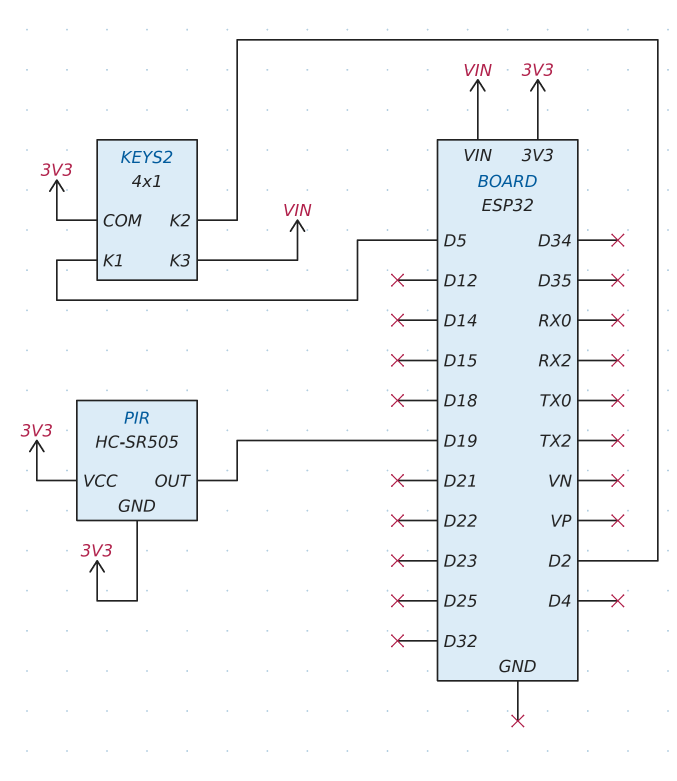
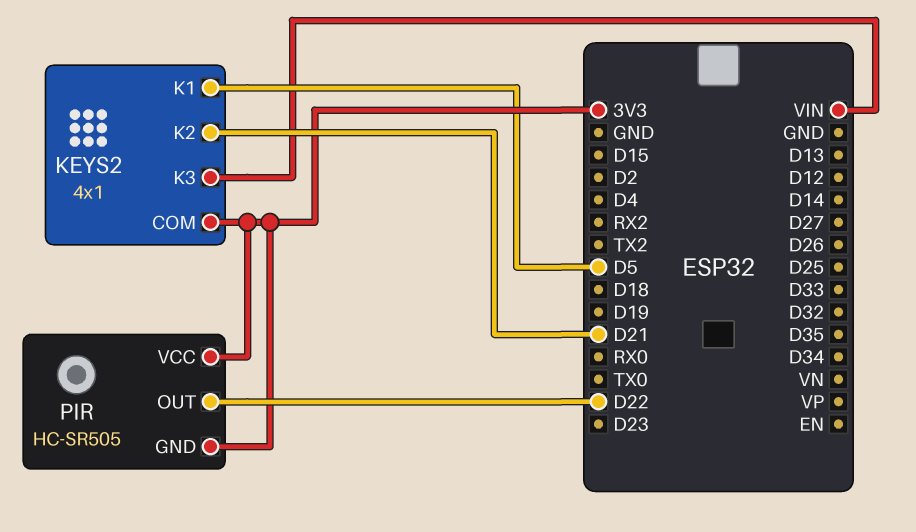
KEYS2 pin K2: D2 -> D21
PIR pin OUT: D19 -> D22

